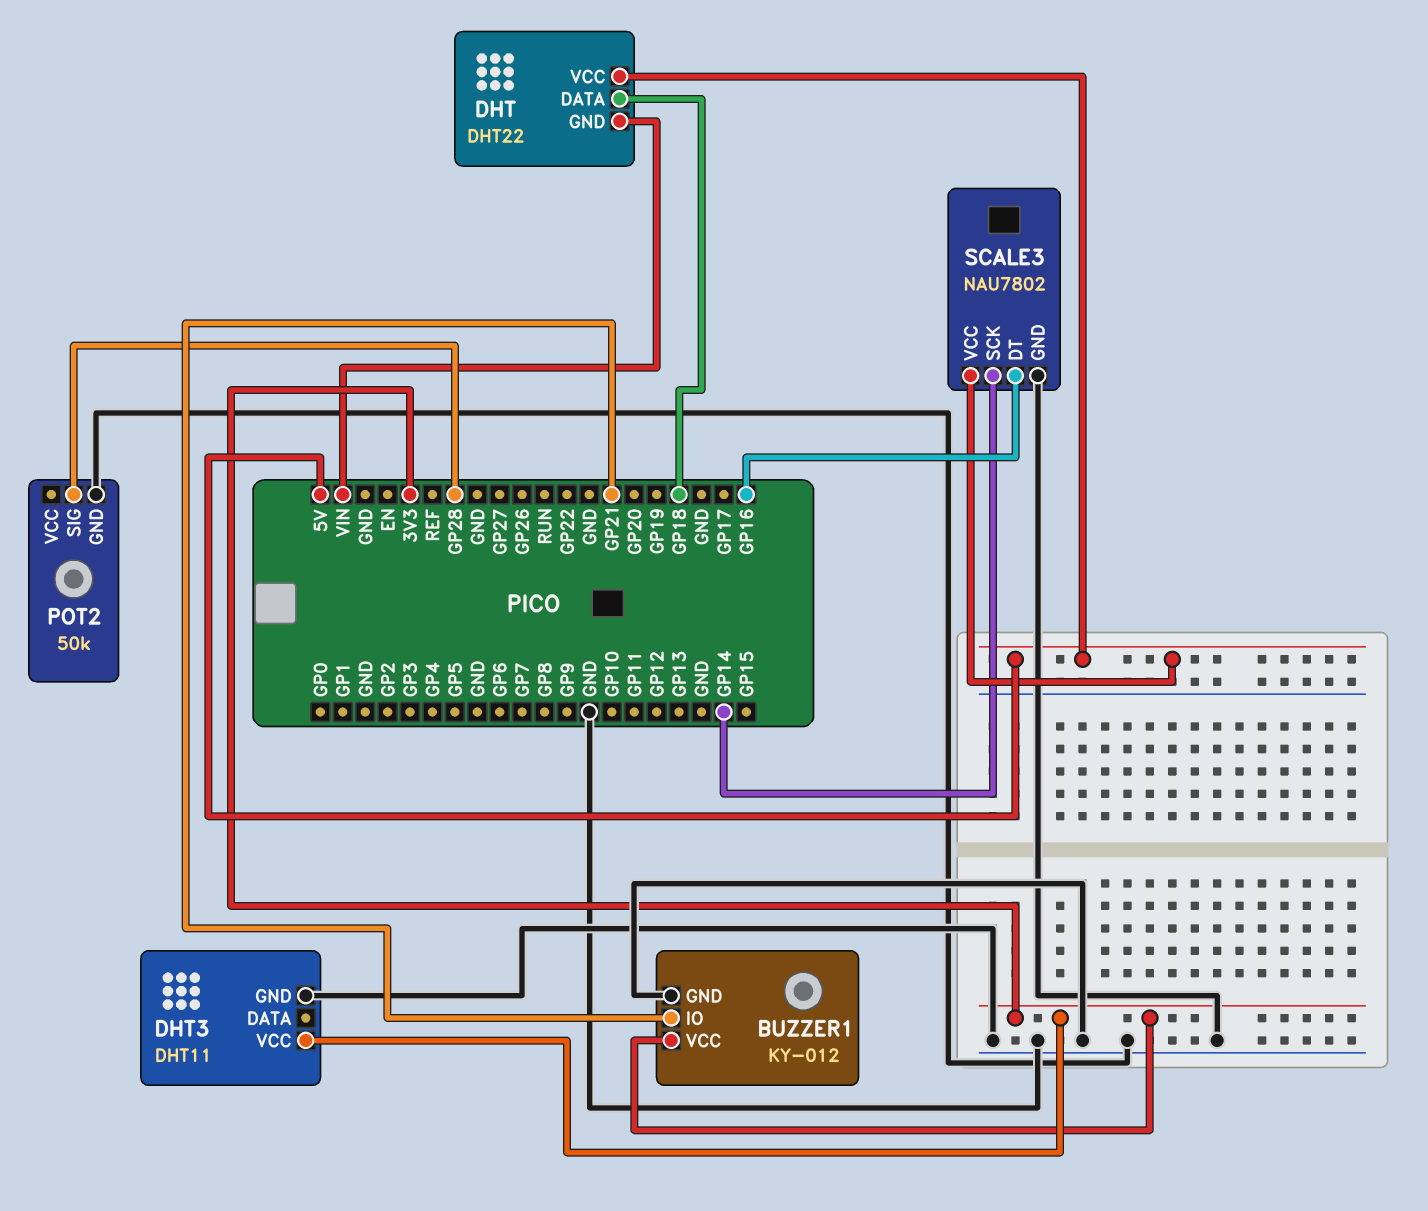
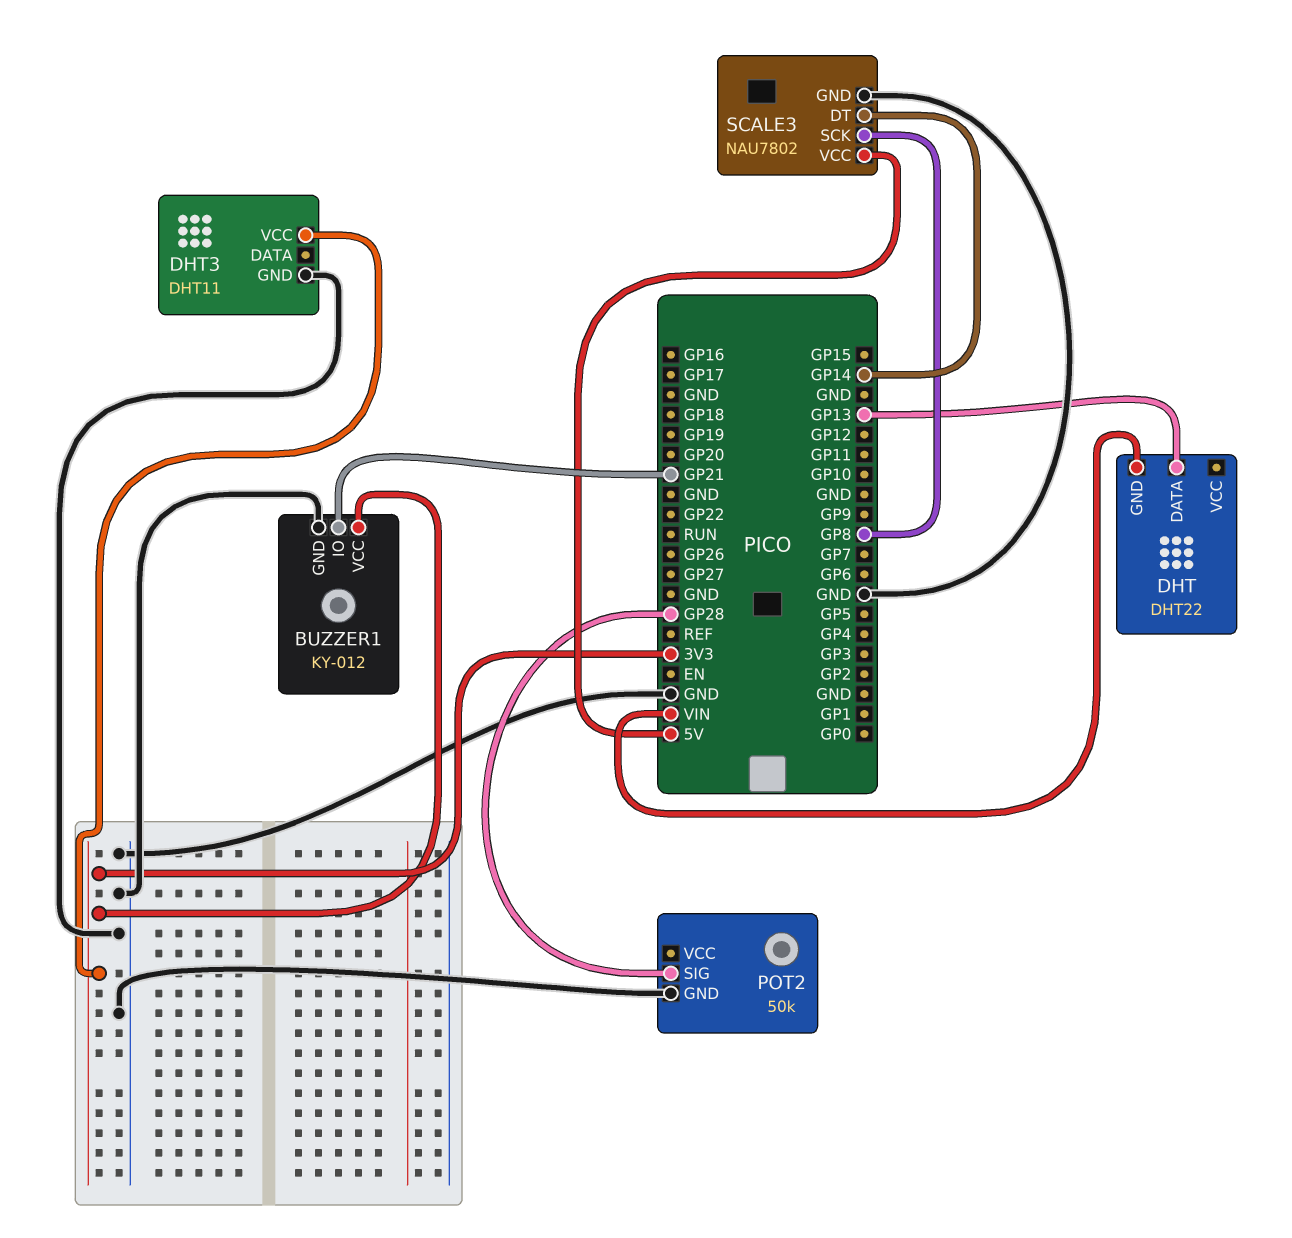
DHT pin DATA: GP18 -> GP13
DHT pin VCC: 5V -> none
SCALE3 pin DT: GP16 -> GP14
SCALE3 pin SCK: GP14 -> GP8

